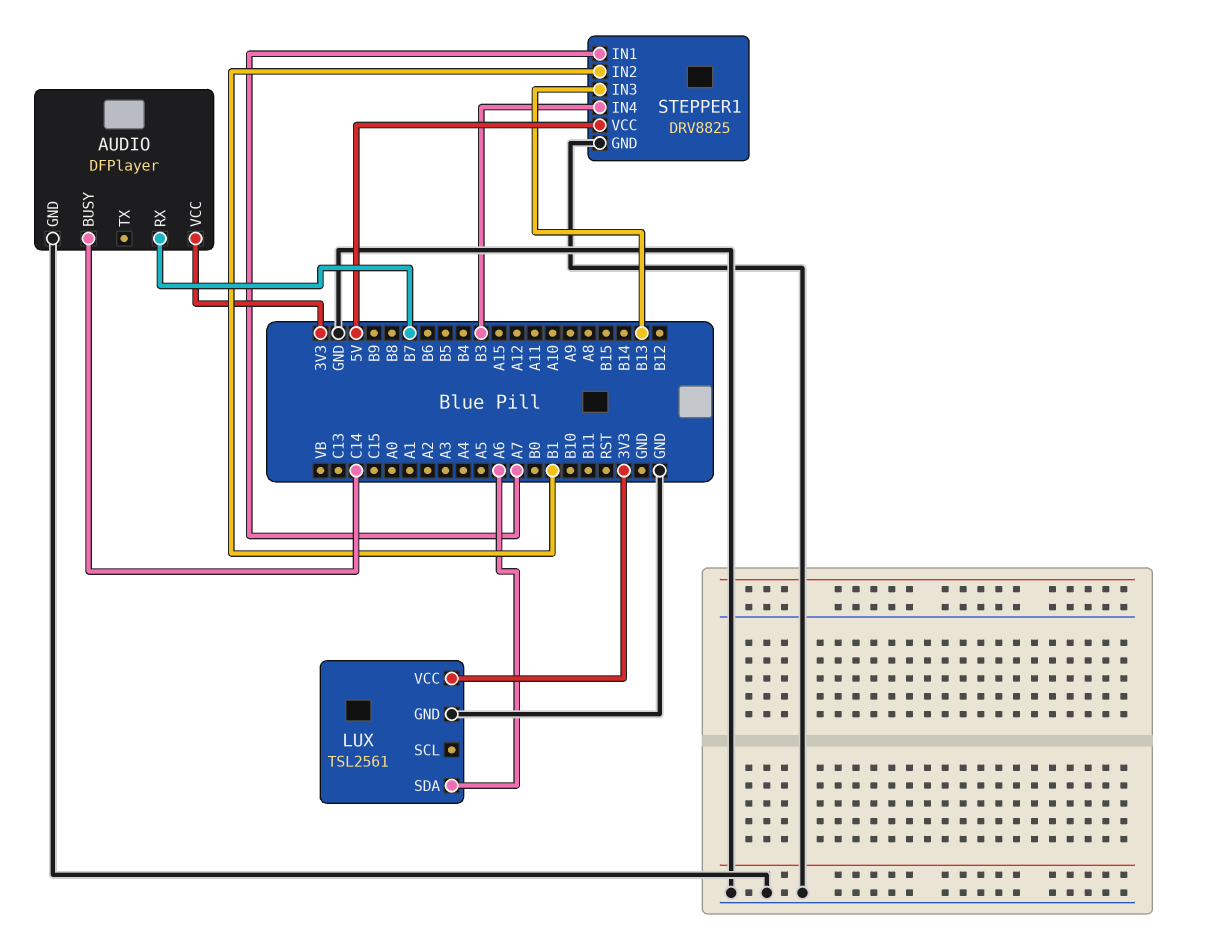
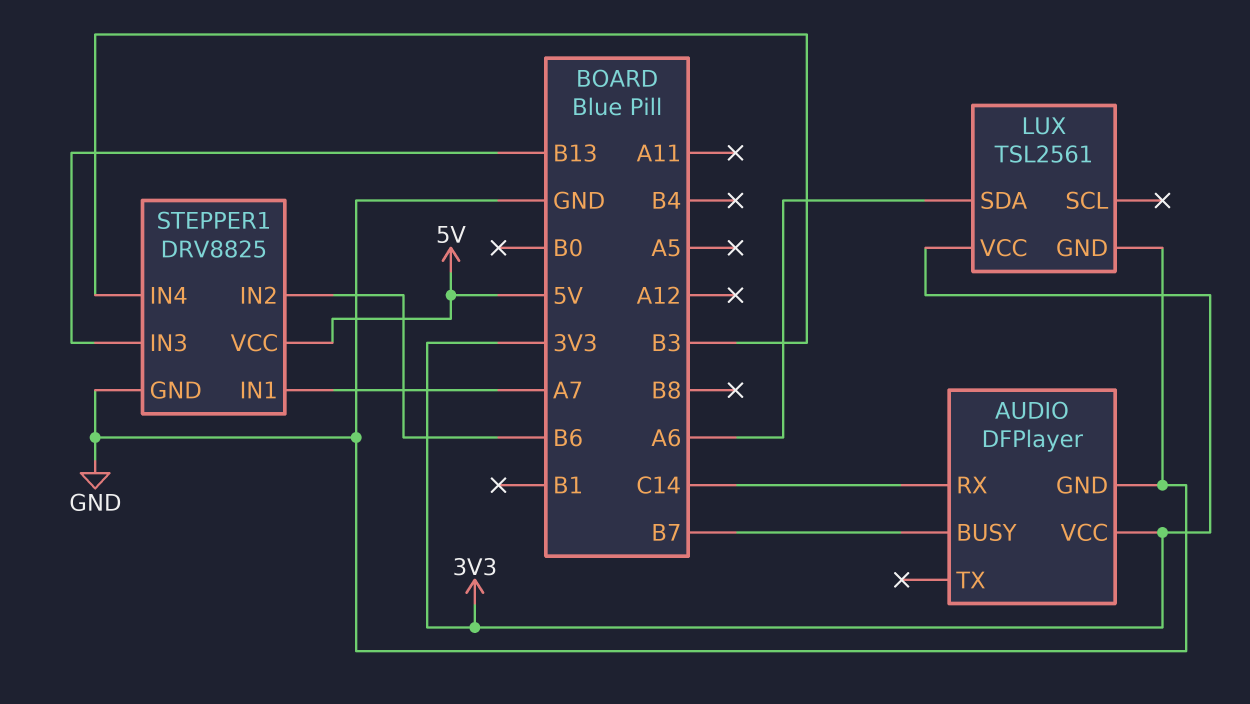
AUDIO pin BUSY: C14 -> B7
AUDIO pin RX: B7 -> C14
STEPPER1 pin IN2: B1 -> B6

